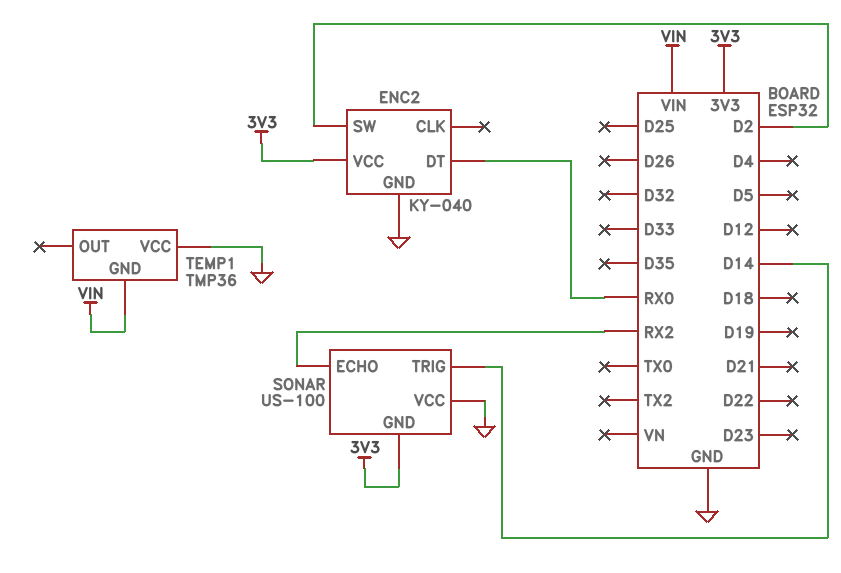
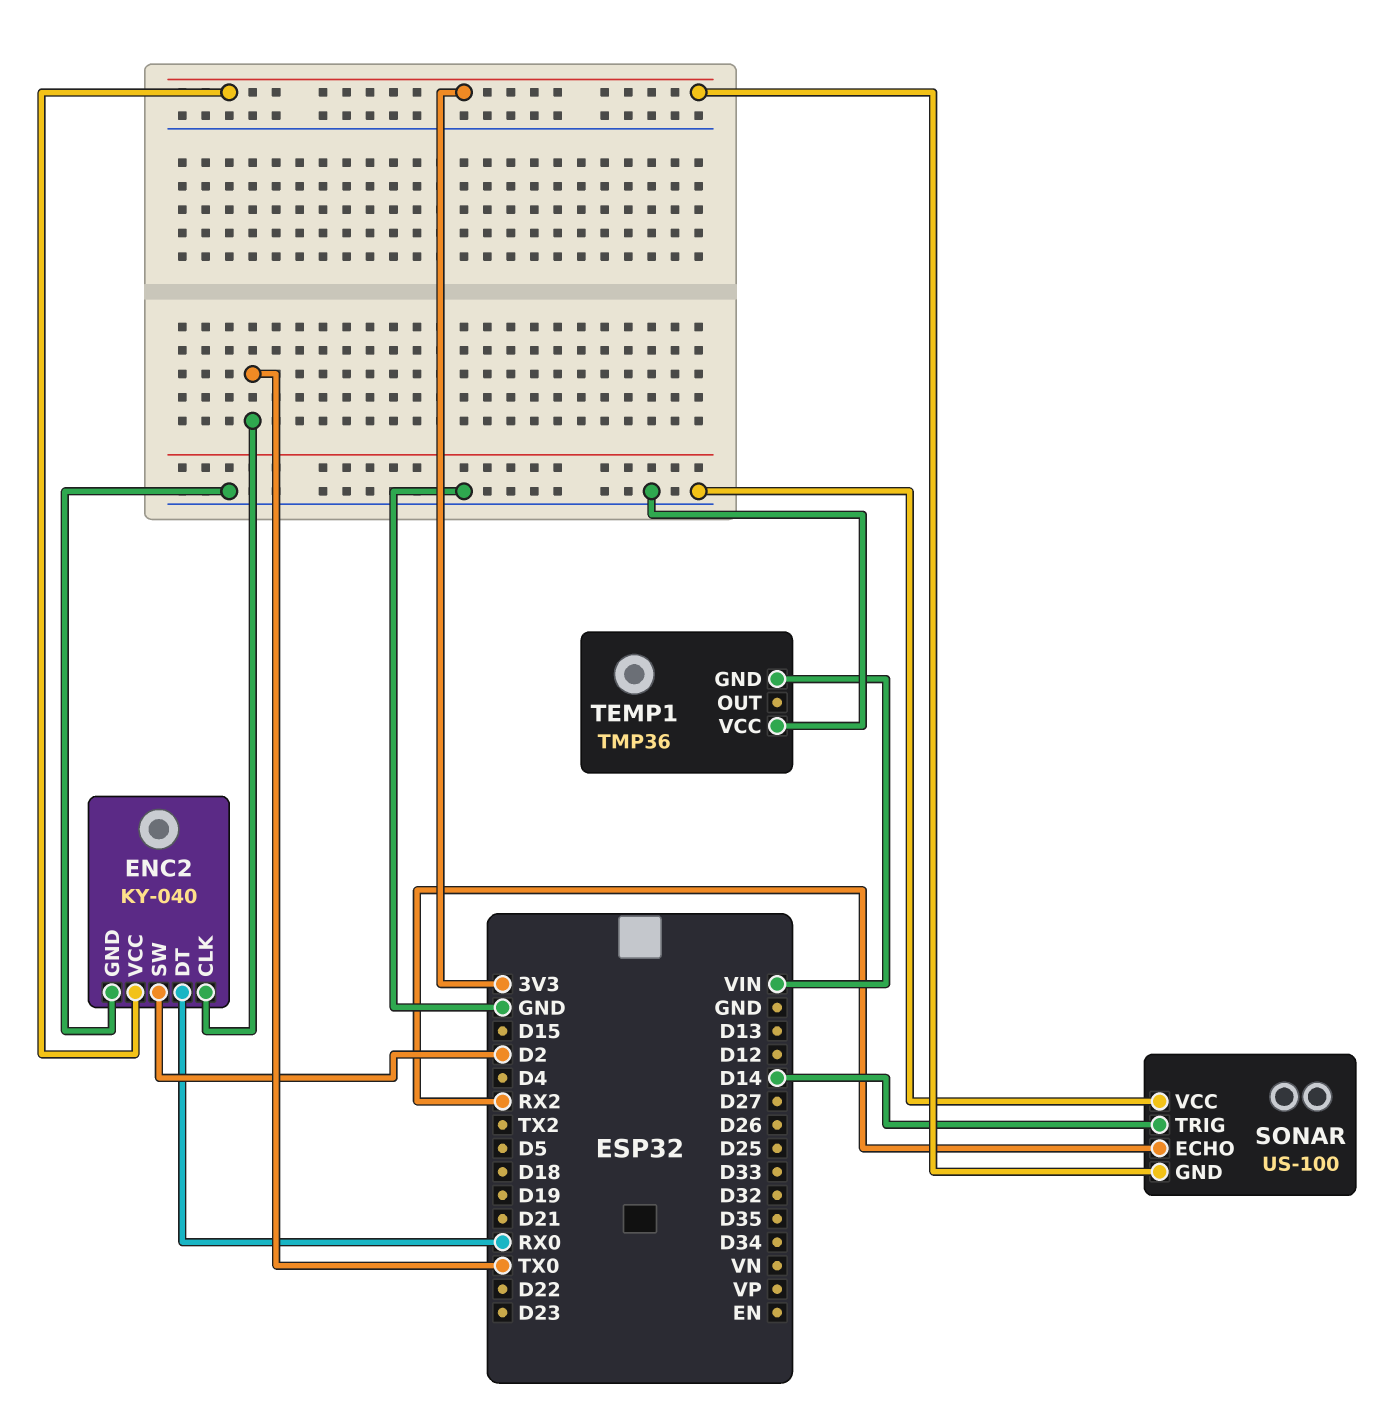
ENC2 pin CLK: none -> TX0

